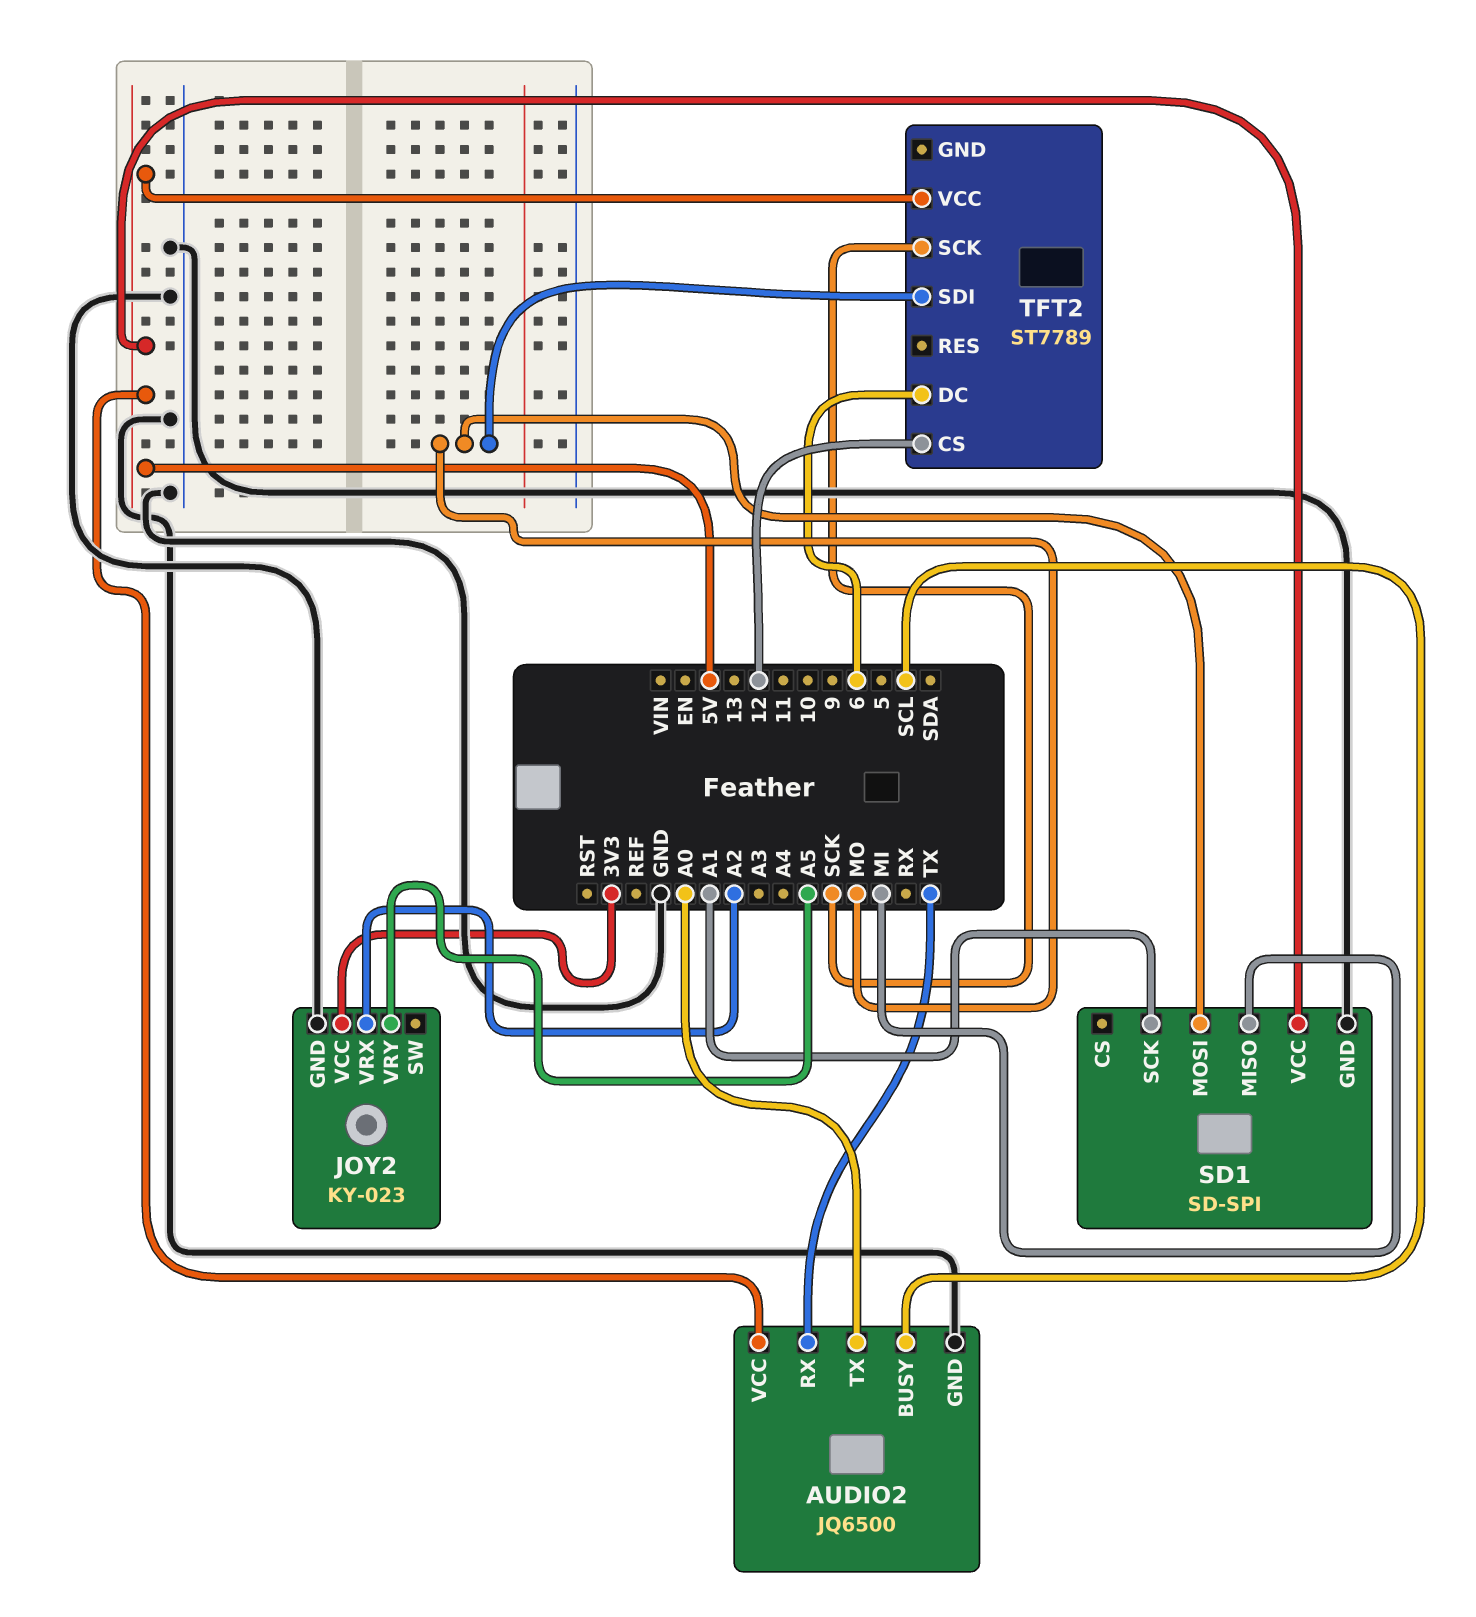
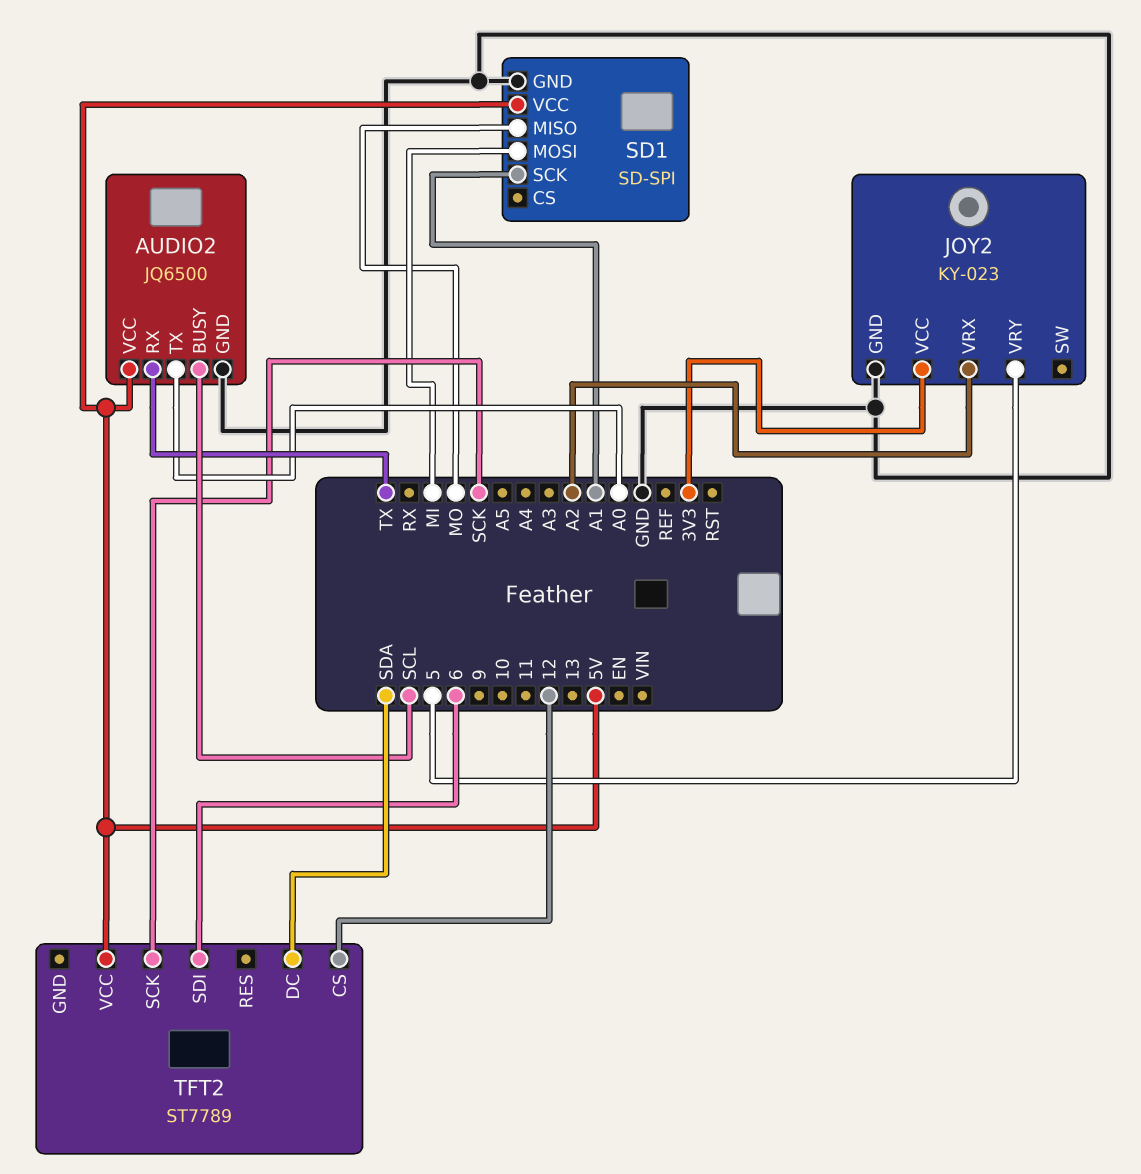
JOY2 pin VRY: A5 -> 5
SD1 pin MISO: MI -> MO
SD1 pin MOSI: MO -> MI
TFT2 pin DC: 6 -> SDA
TFT2 pin SDI: MO -> 6

